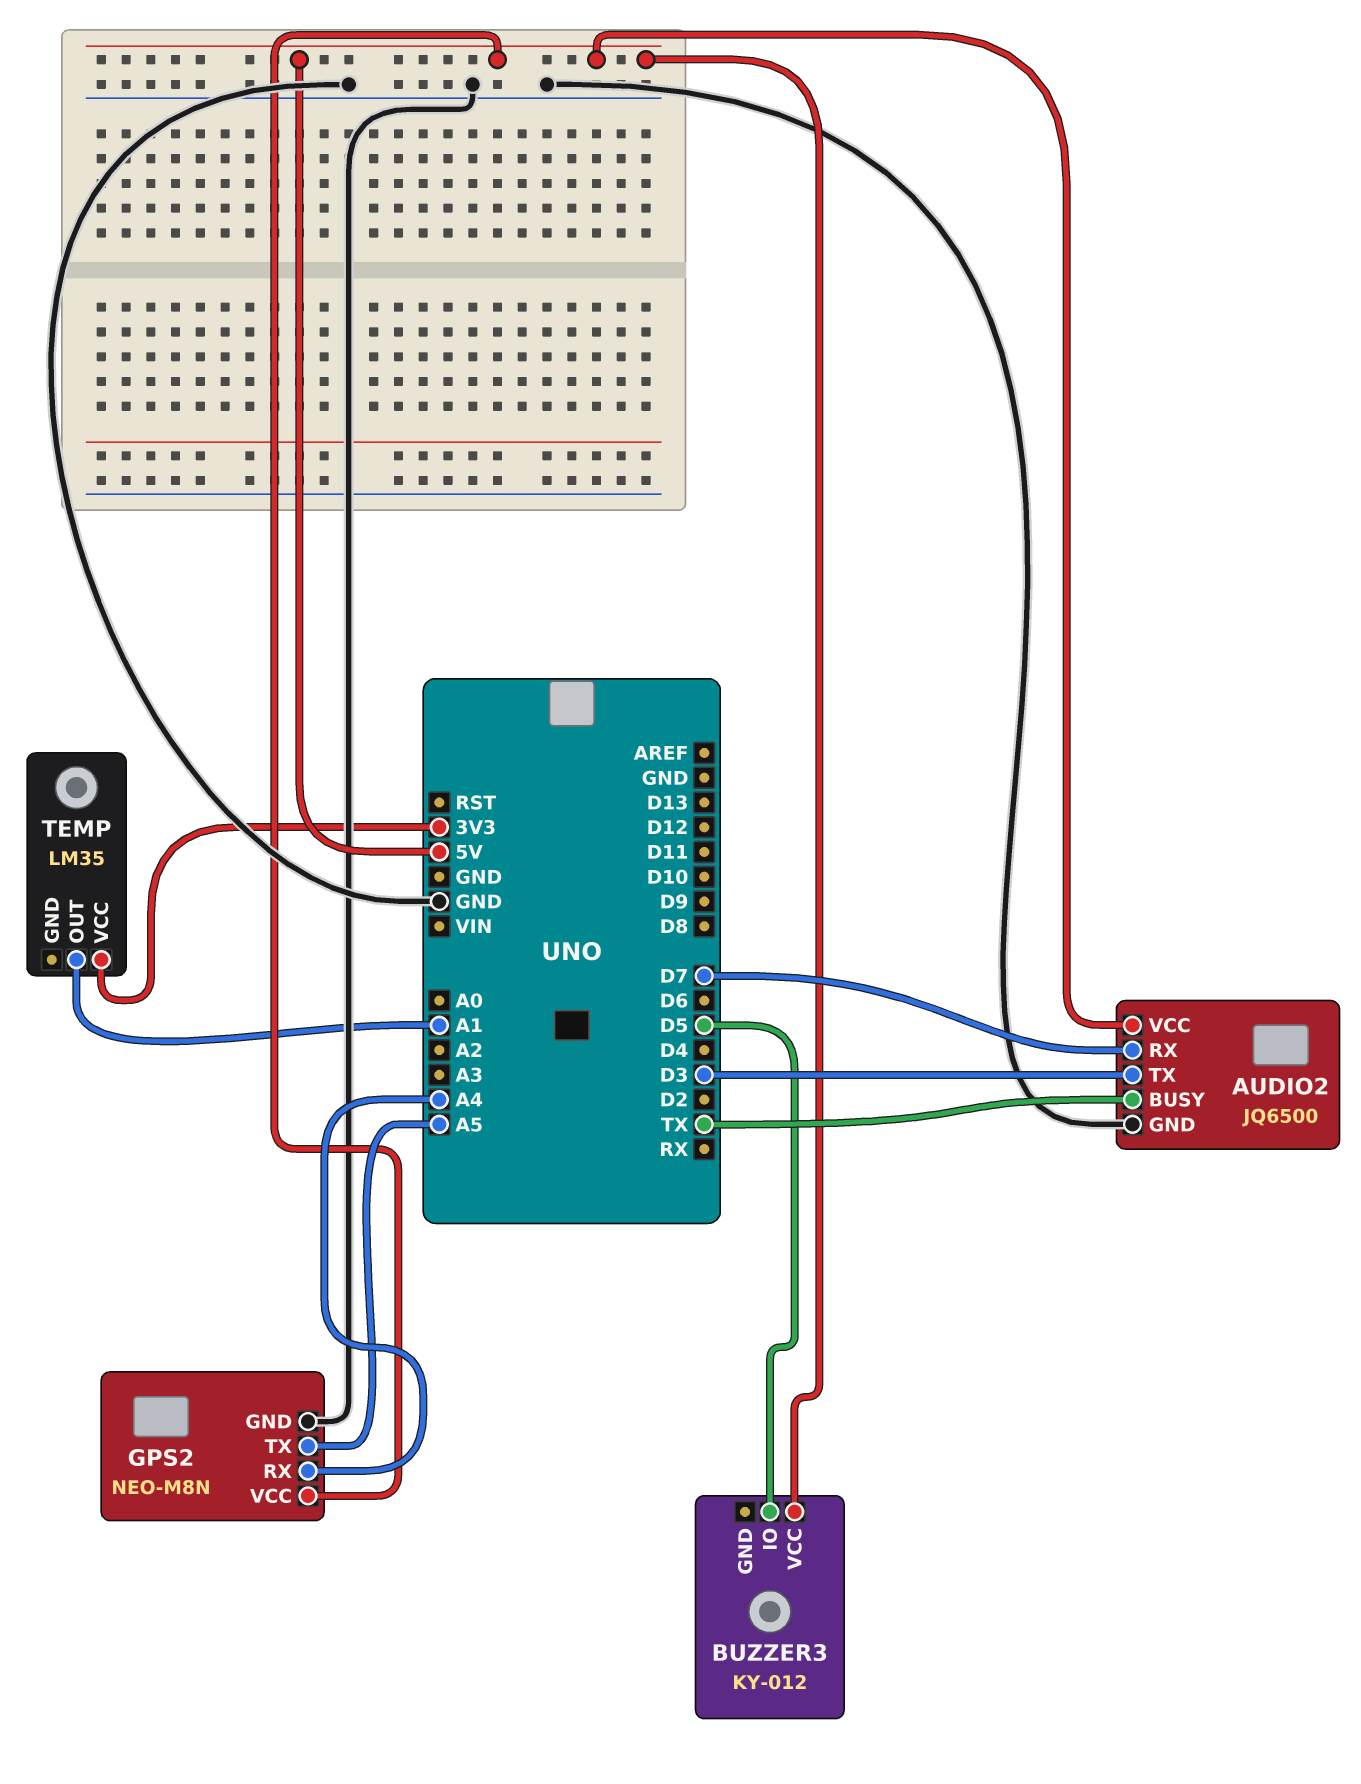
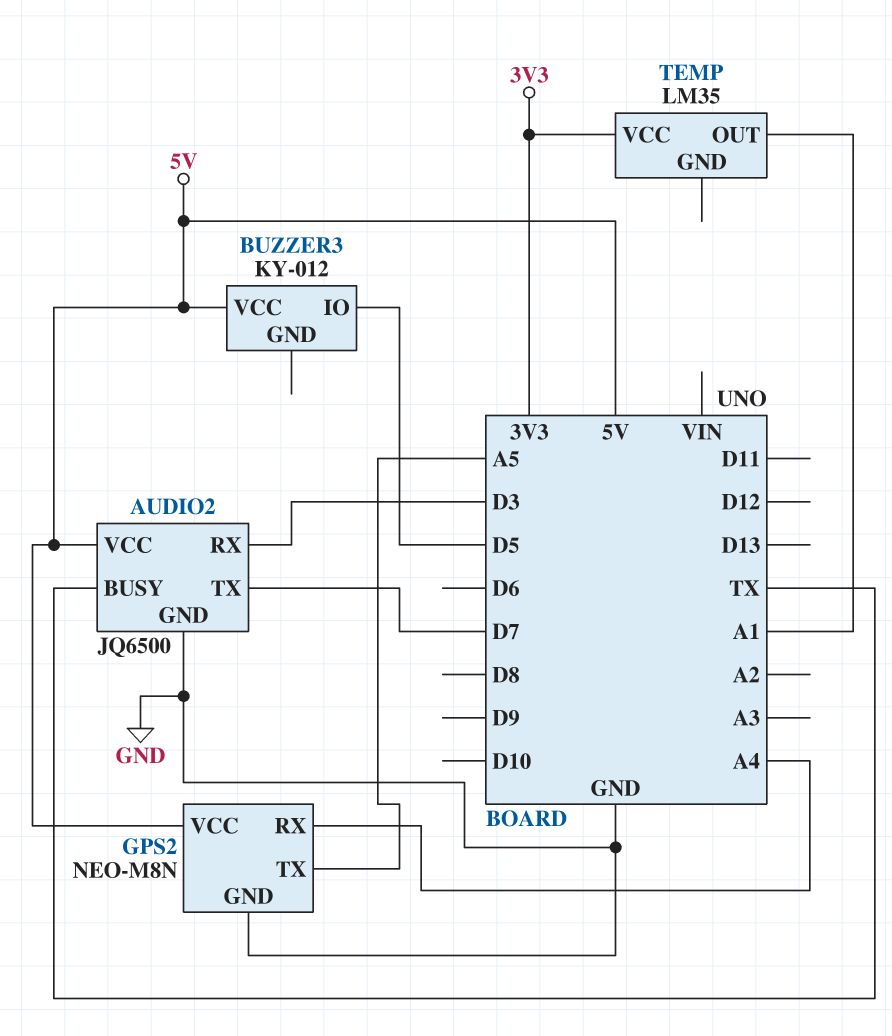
AUDIO2 pin RX: D7 -> D3
AUDIO2 pin TX: D3 -> D7

